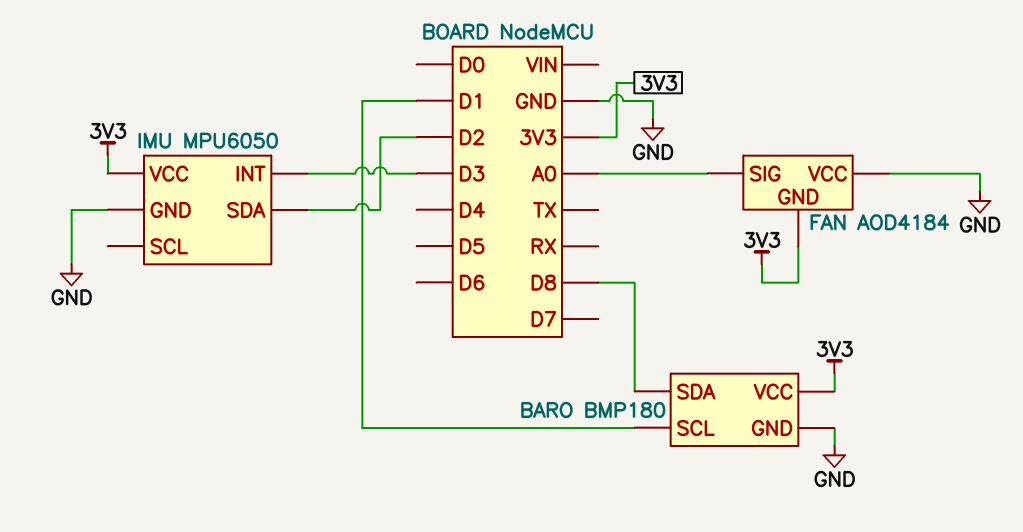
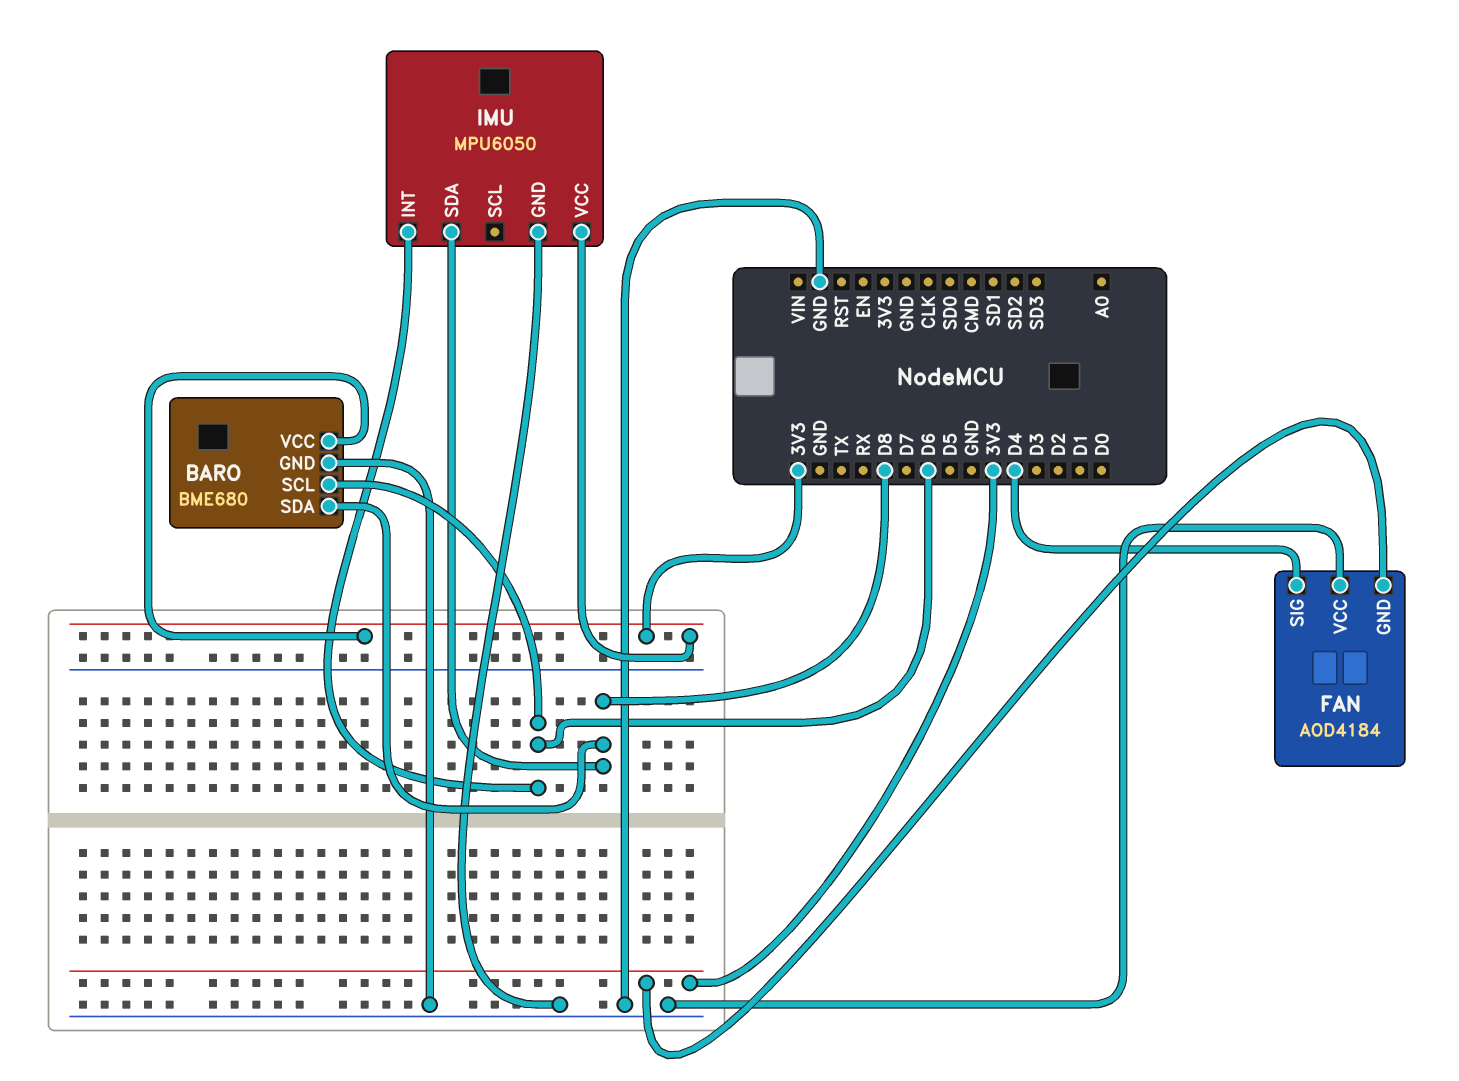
BARO: BMP180 -> BME680
BARO pin SCL: D1 -> D6
FAN pin SIG: A0 -> D4
IMU pin INT: D3 -> D6
IMU pin SDA: D2 -> D8

